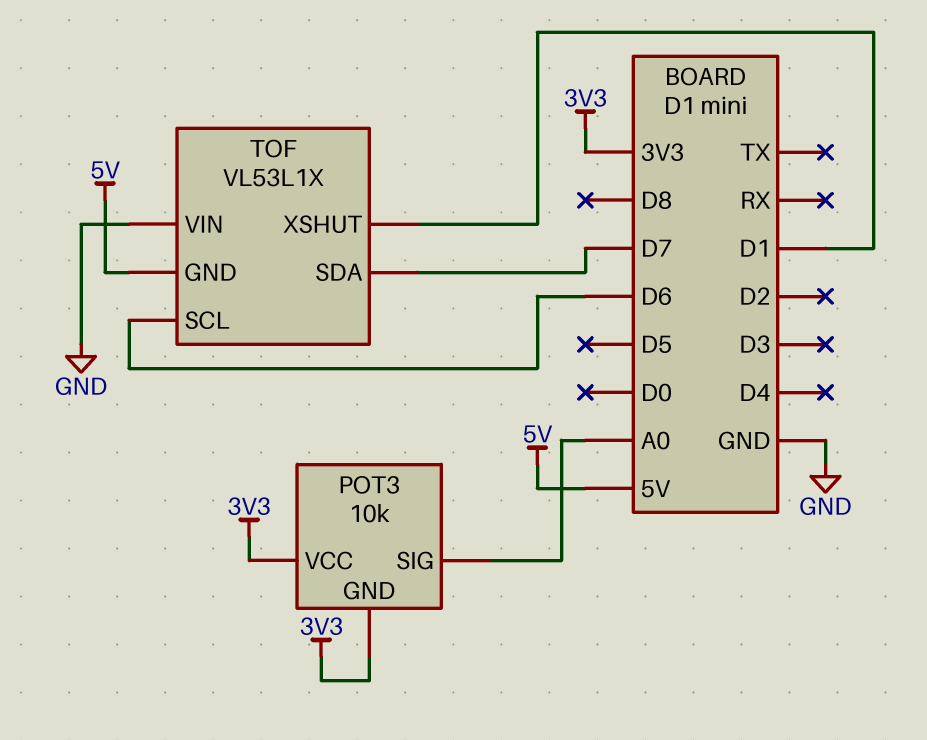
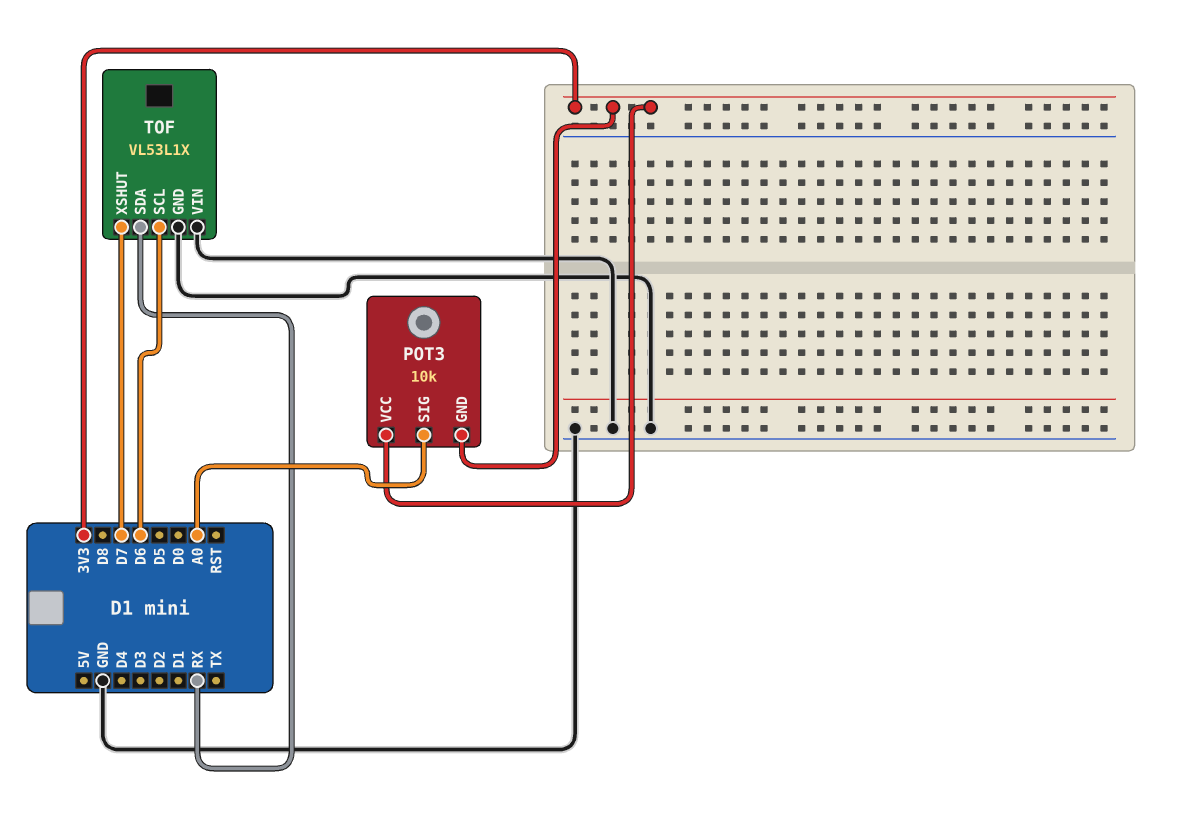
TOF pin GND: 5V -> GND
TOF pin SDA: D7 -> RX
TOF pin XSHUT: D1 -> D7

